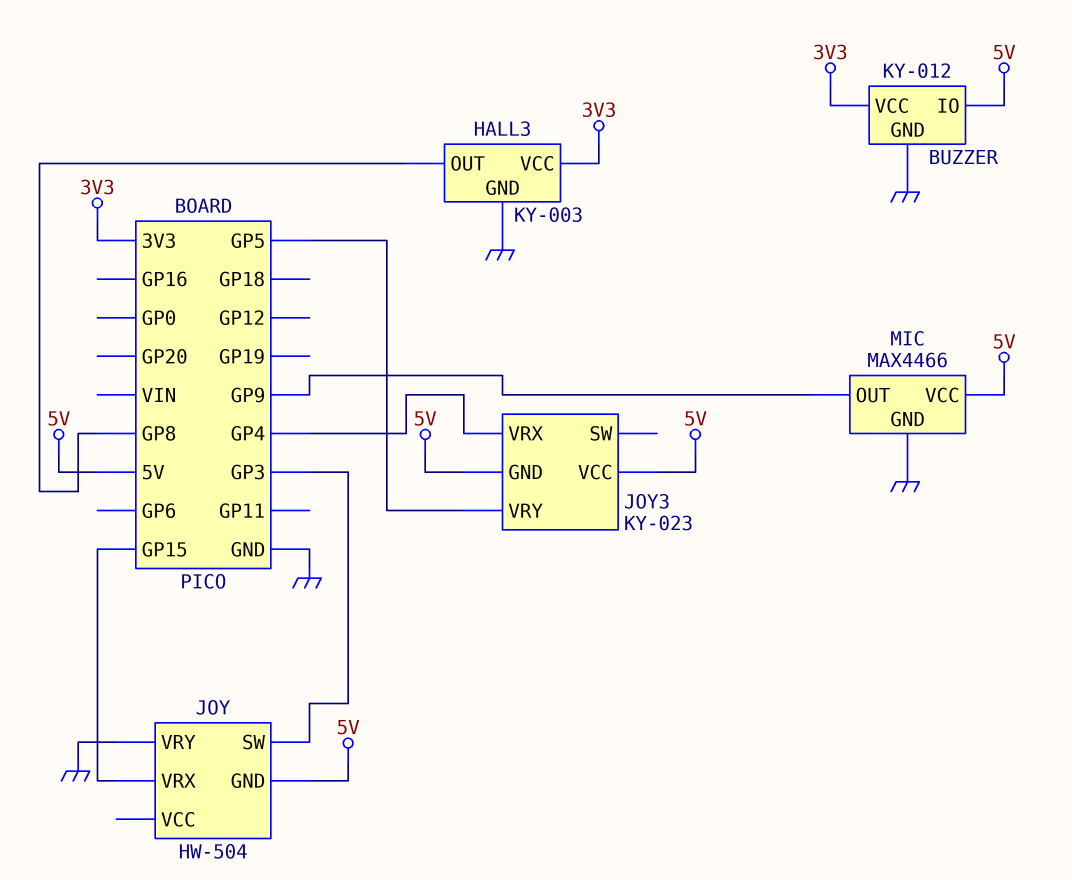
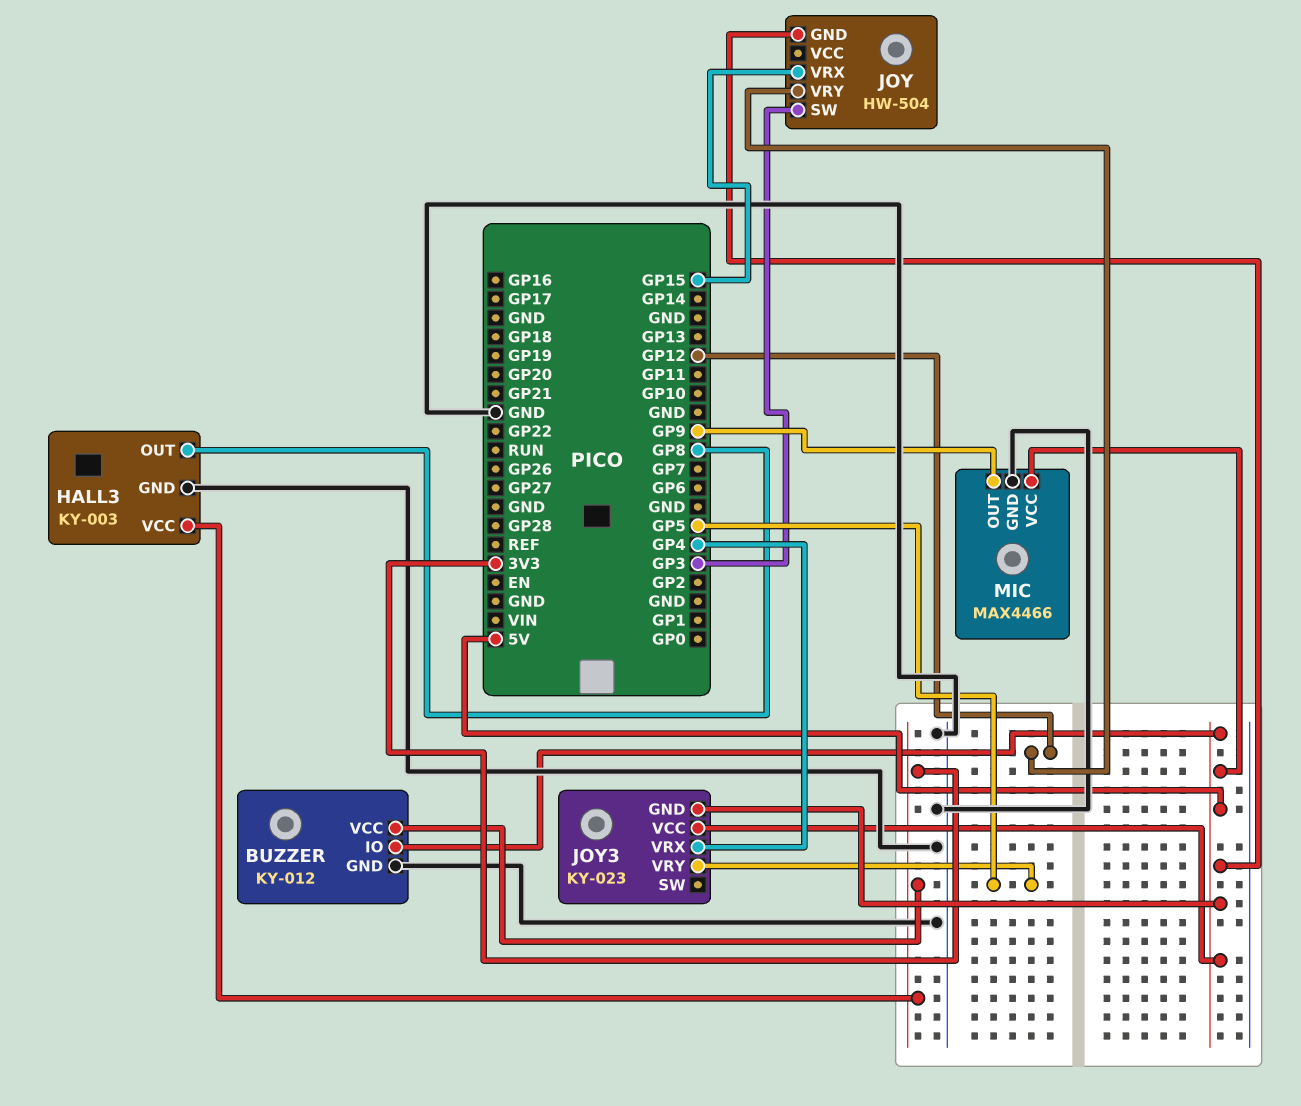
JOY pin VRY: GND -> GP12

